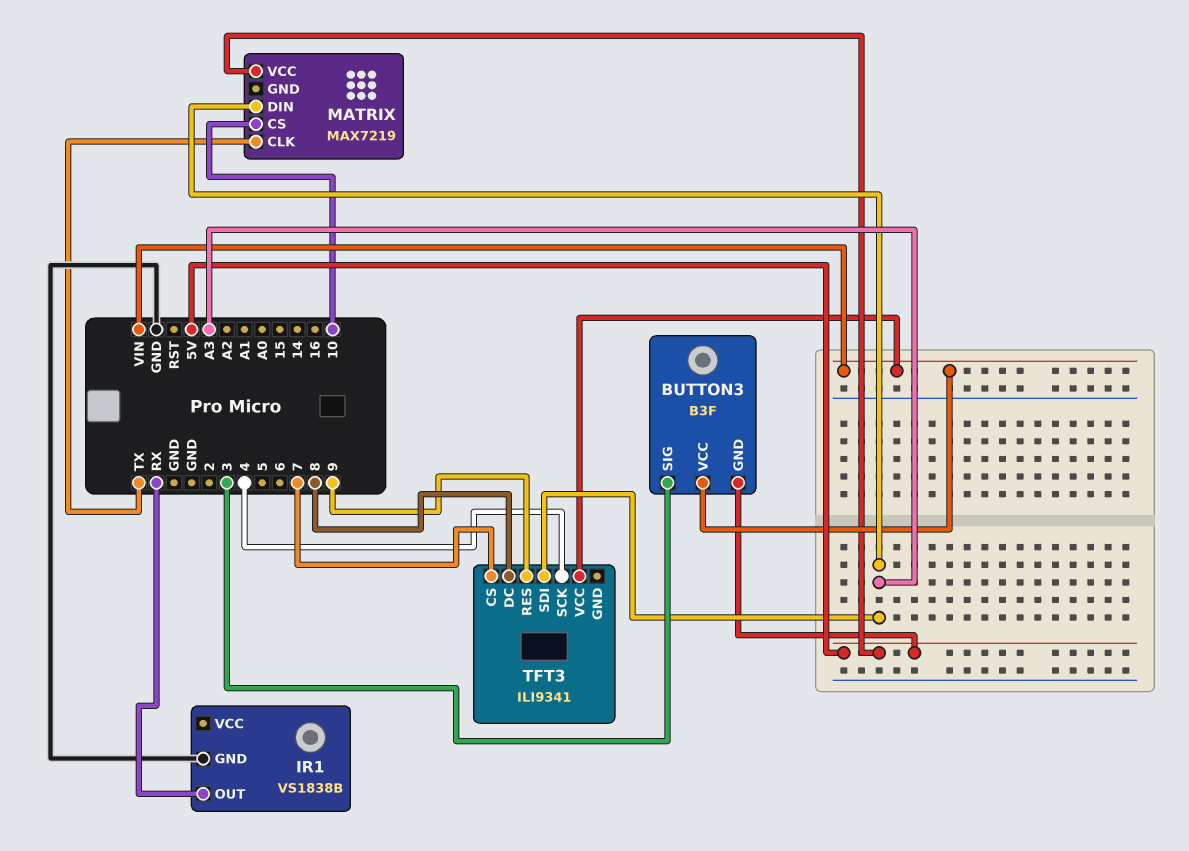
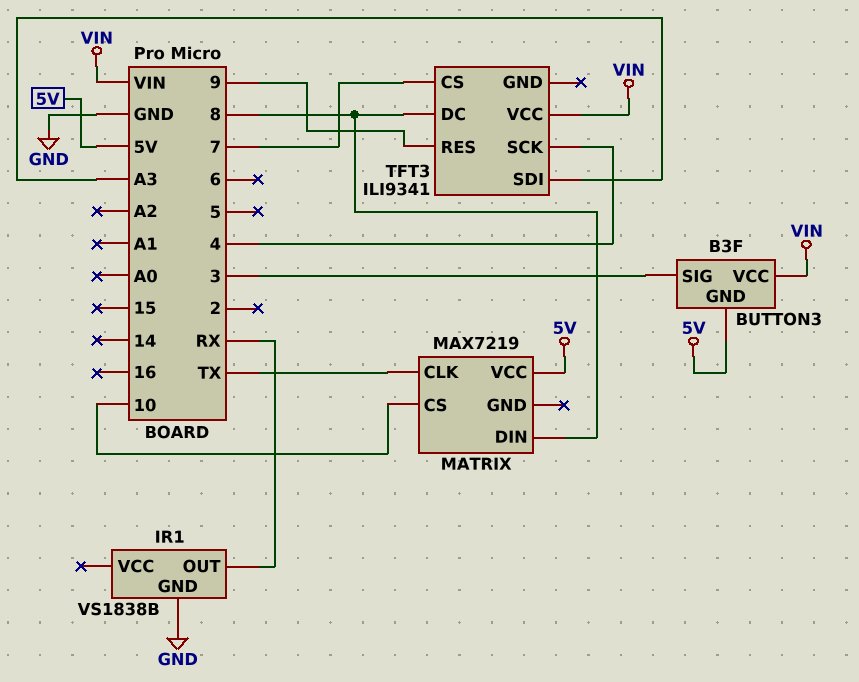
MATRIX pin DIN: A3 -> 8

